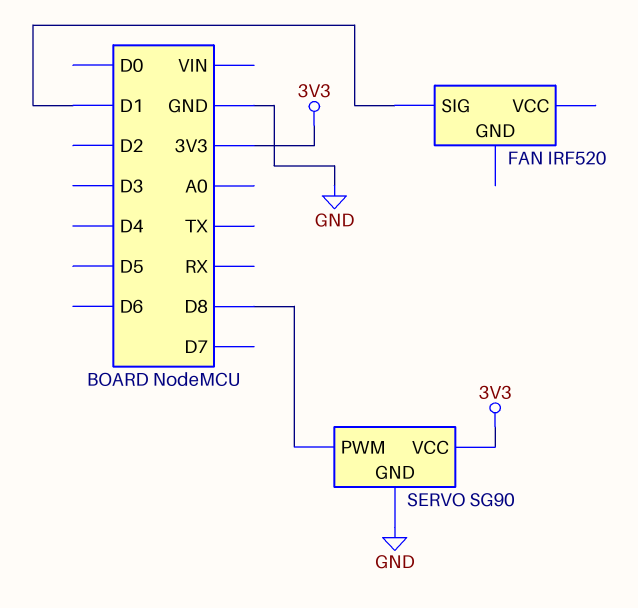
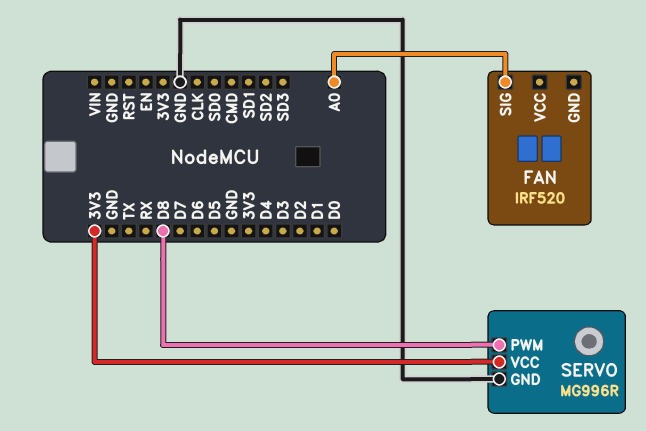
FAN pin SIG: D1 -> A0
SERVO: SG90 -> MG996R

